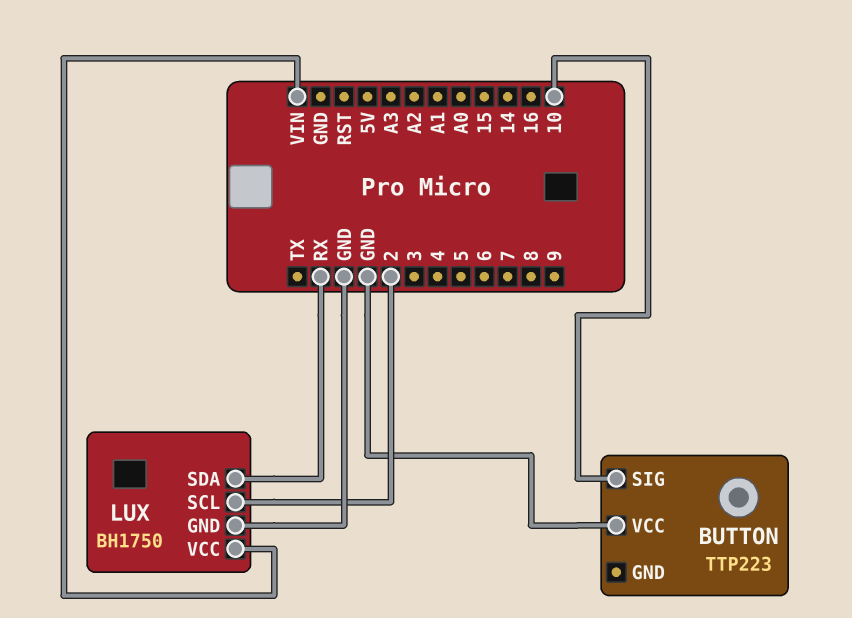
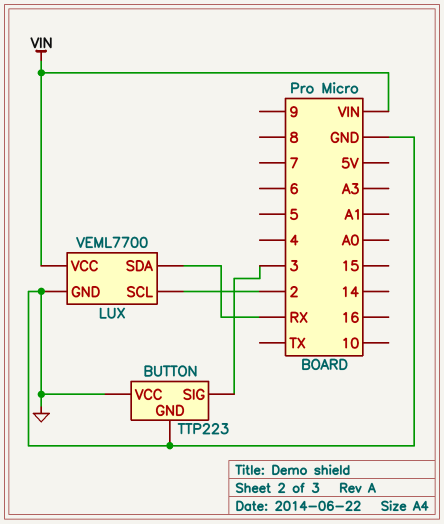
BUTTON pin GND: none -> GND
BUTTON pin SIG: 10 -> 3
LUX: BH1750 -> VEML7700

